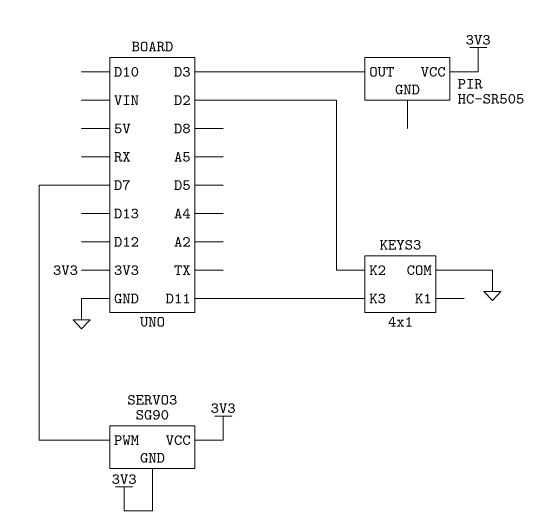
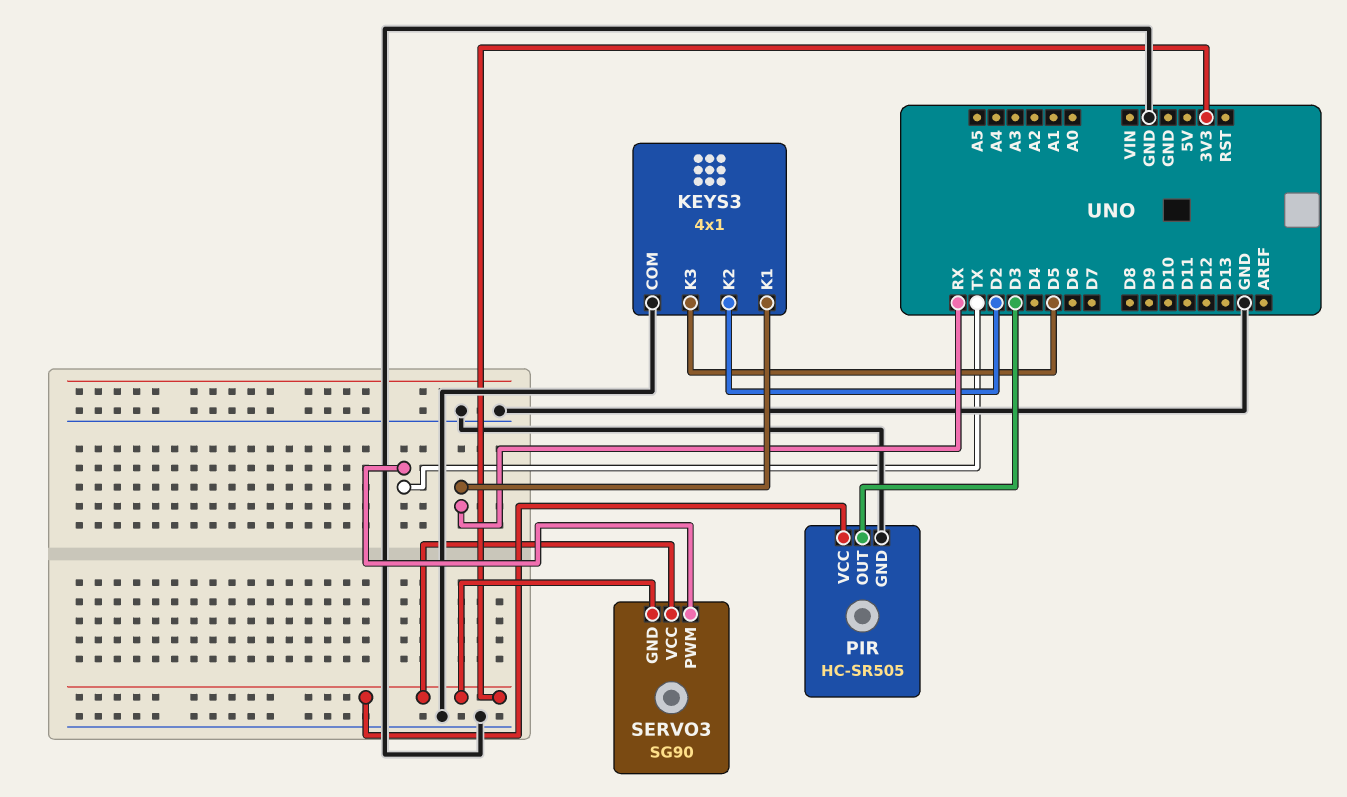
KEYS3 pin K1: none -> RX
KEYS3 pin K3: D11 -> D5
PIR pin GND: none -> GND
SERVO3 pin PWM: D7 -> TX

